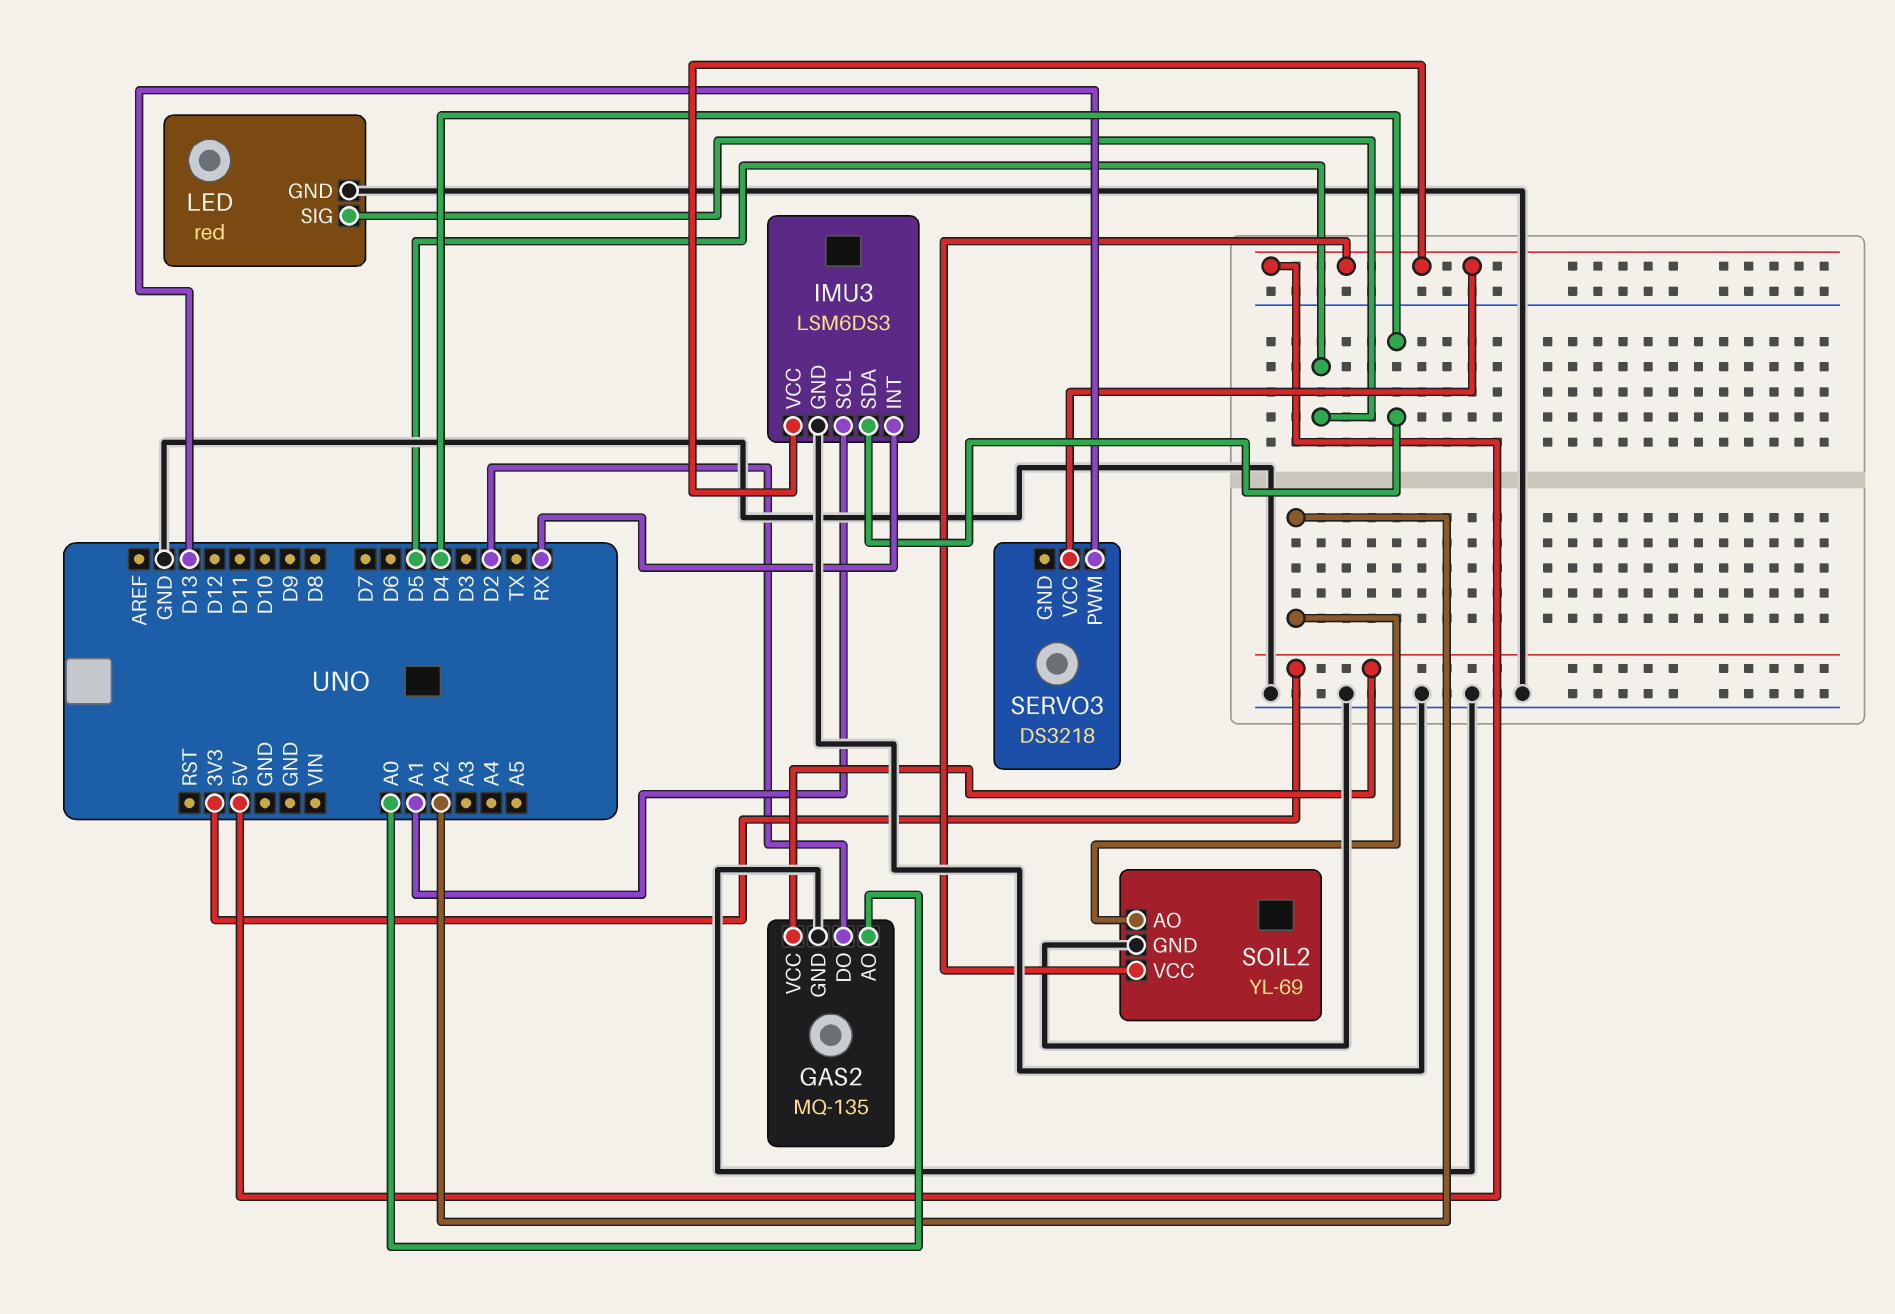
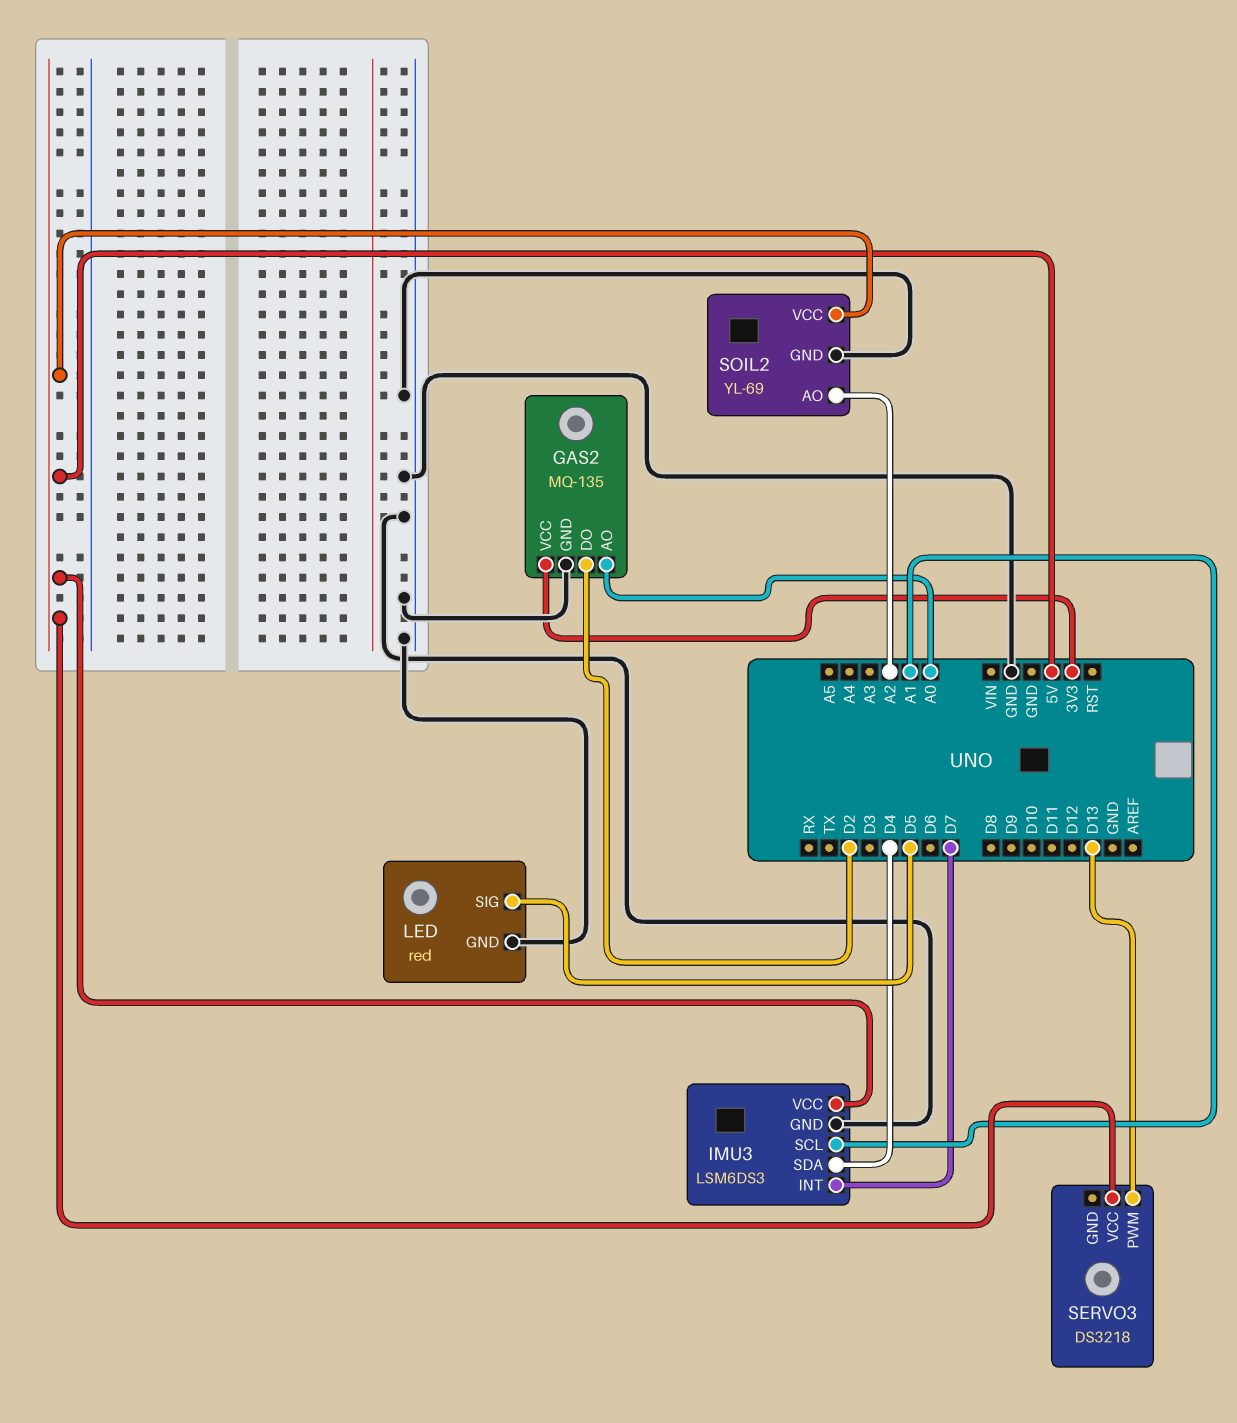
IMU3 pin INT: RX -> D7

